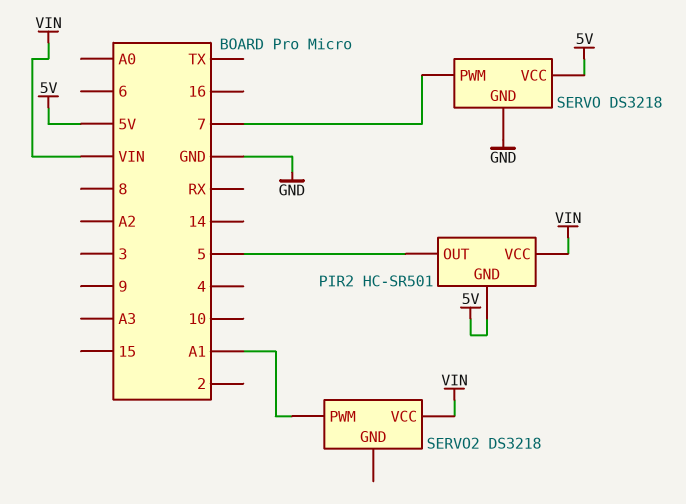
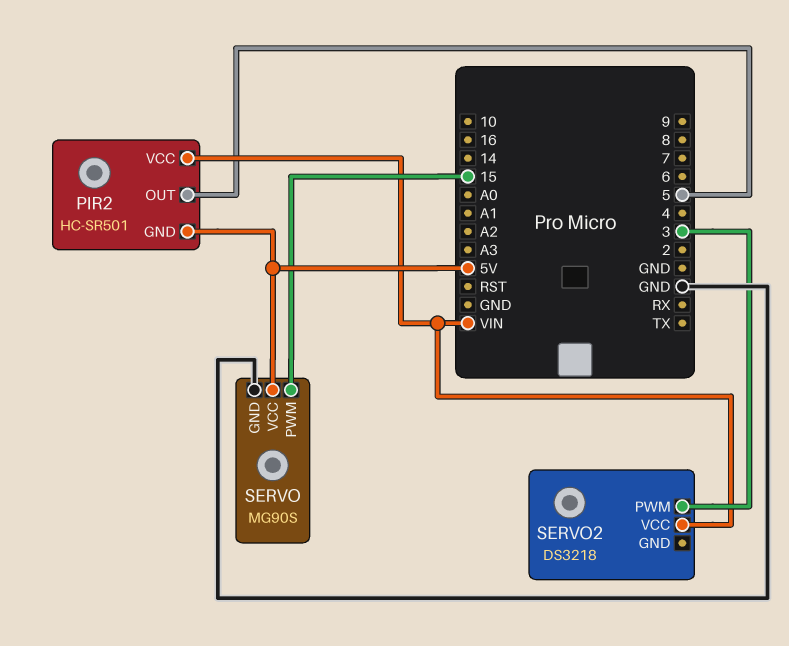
SERVO: DS3218 -> MG90S
SERVO pin PWM: 7 -> 15
SERVO2 pin PWM: A1 -> 3

